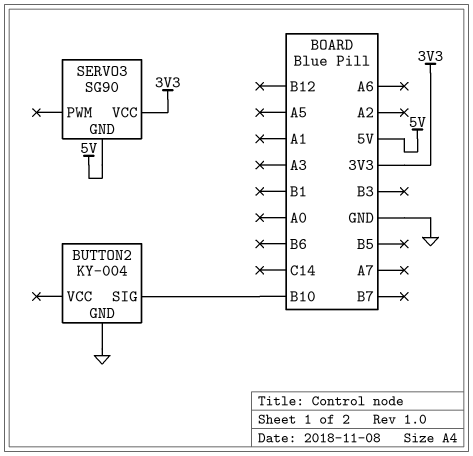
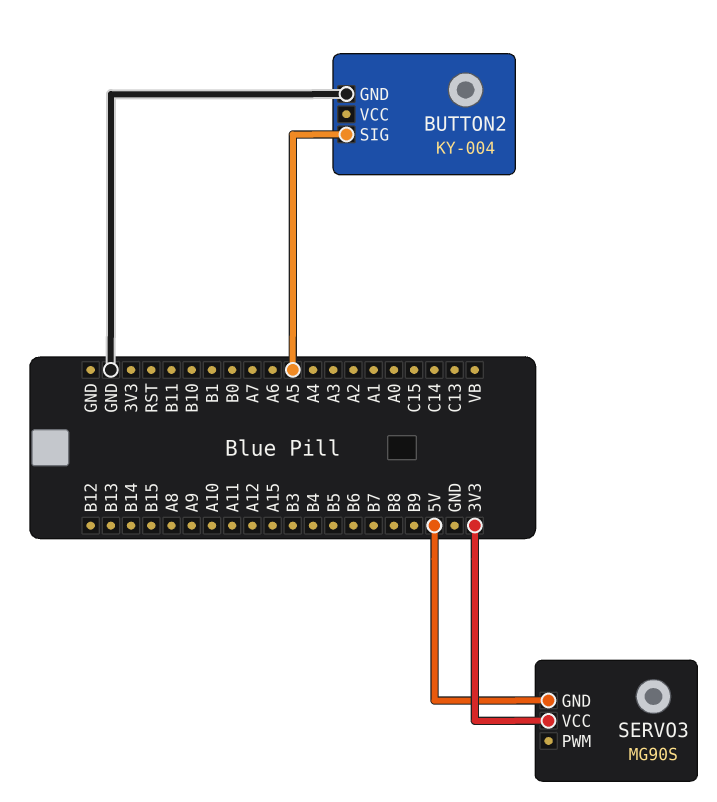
BUTTON2 pin SIG: B10 -> A5
SERVO3: SG90 -> MG90S

